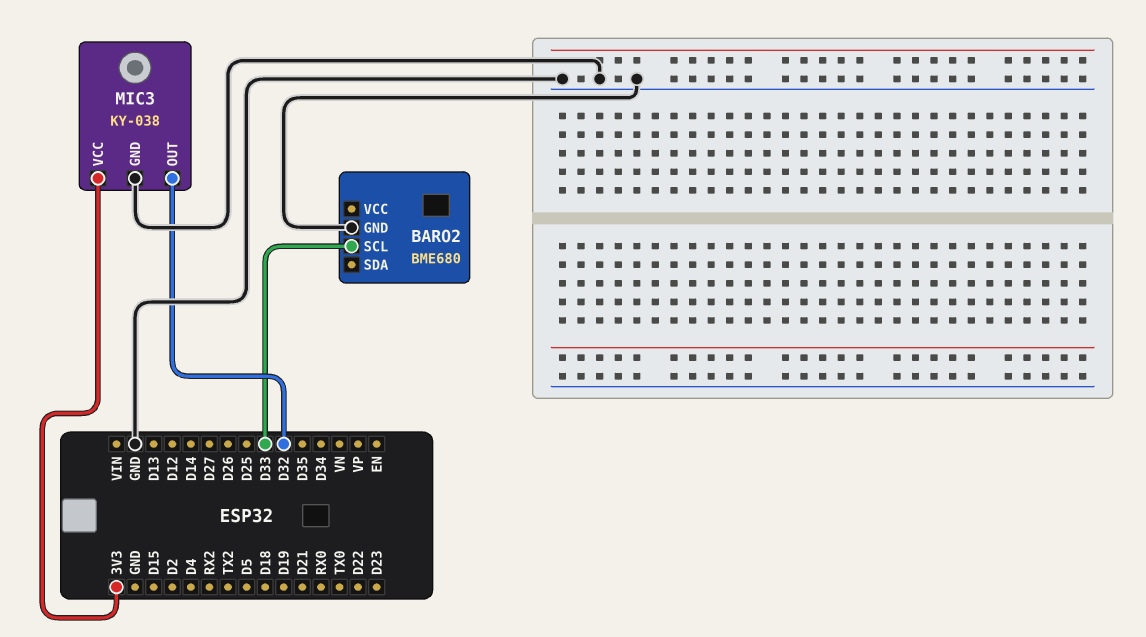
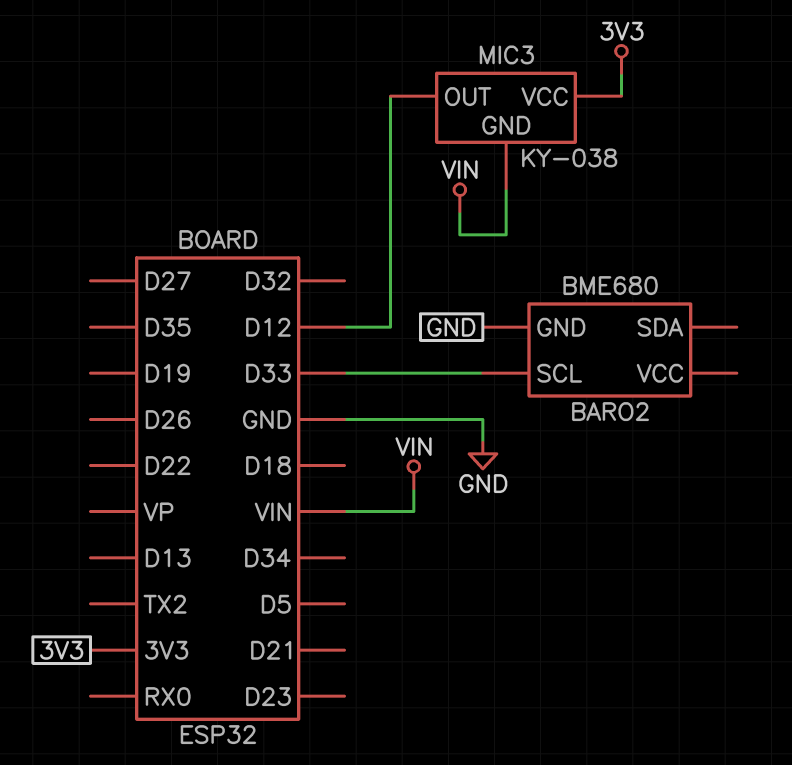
MIC3 pin GND: GND -> VIN
MIC3 pin OUT: D32 -> D12

